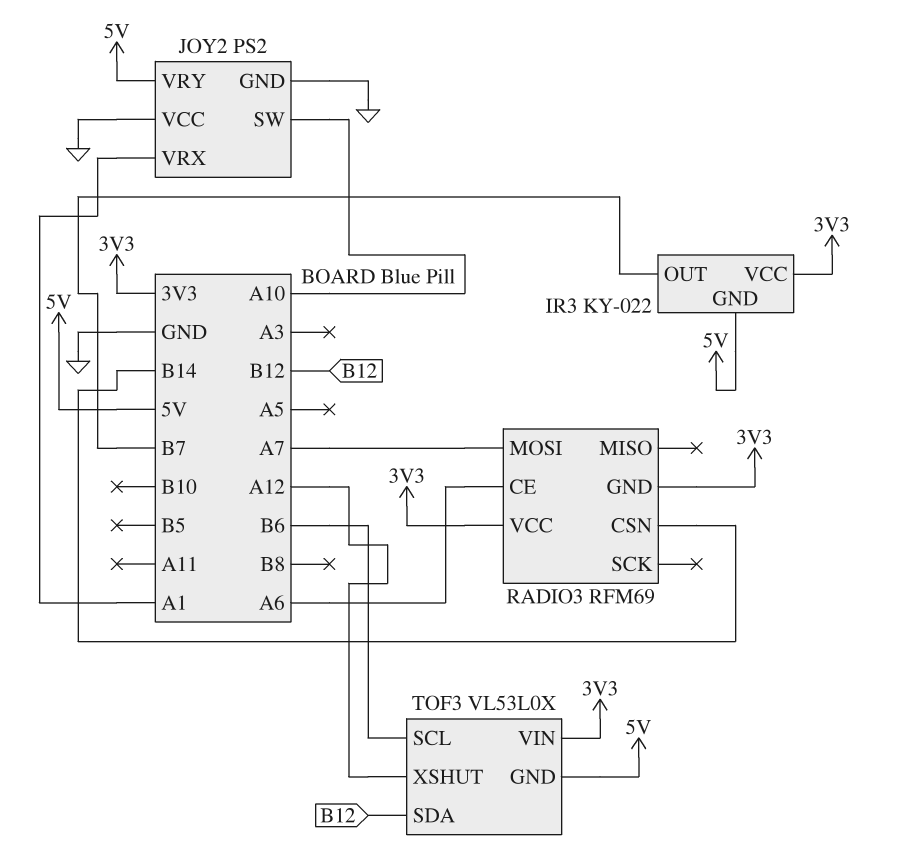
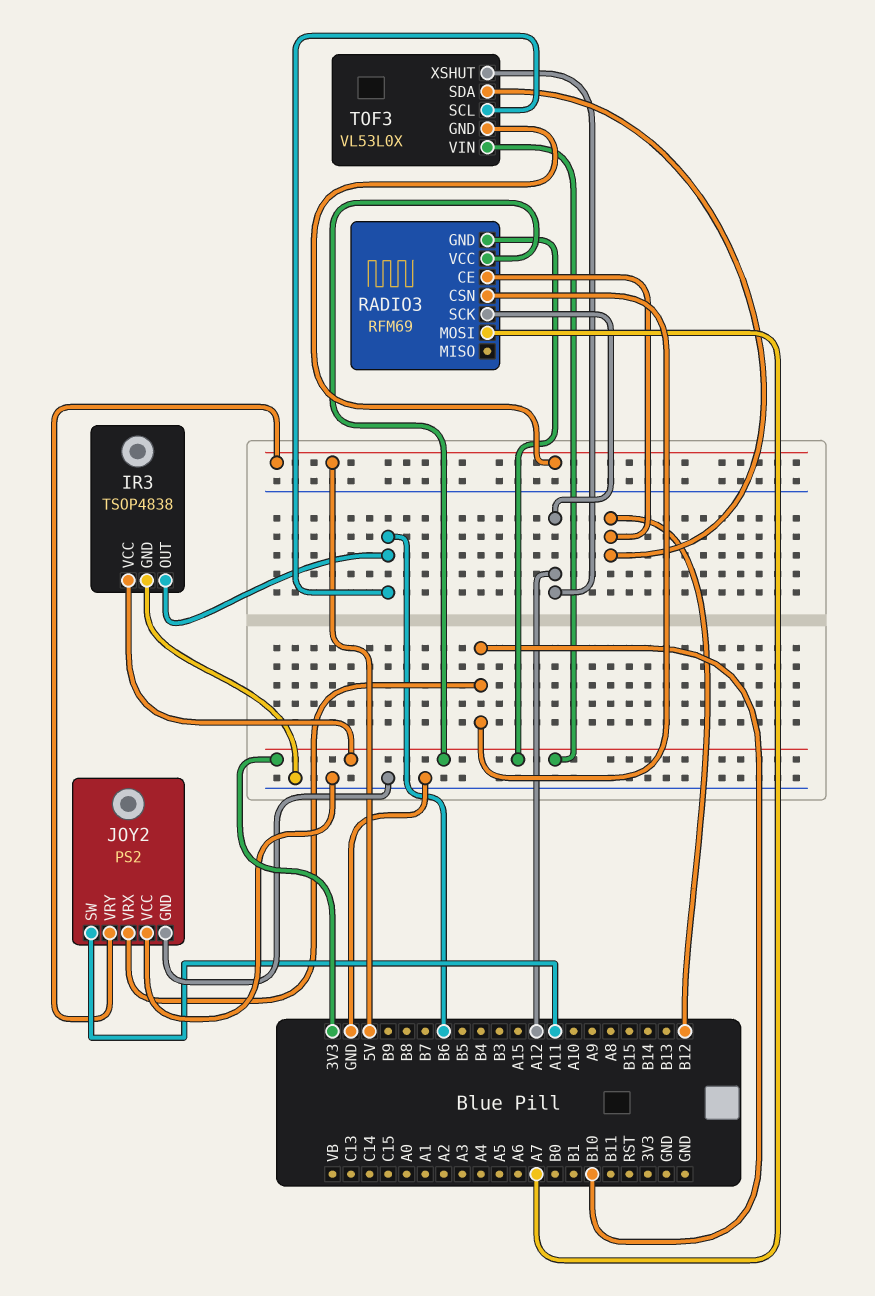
IR3: KY-022 -> TSOP4838
IR3 pin GND: 5V -> GND
IR3 pin OUT: B7 -> B6
JOY2 pin SW: A10 -> A11
JOY2 pin VRX: A1 -> B10
RADIO3 pin CE: A6 -> B12
RADIO3 pin CSN: B14 -> B10
RADIO3 pin SCK: none -> A12

